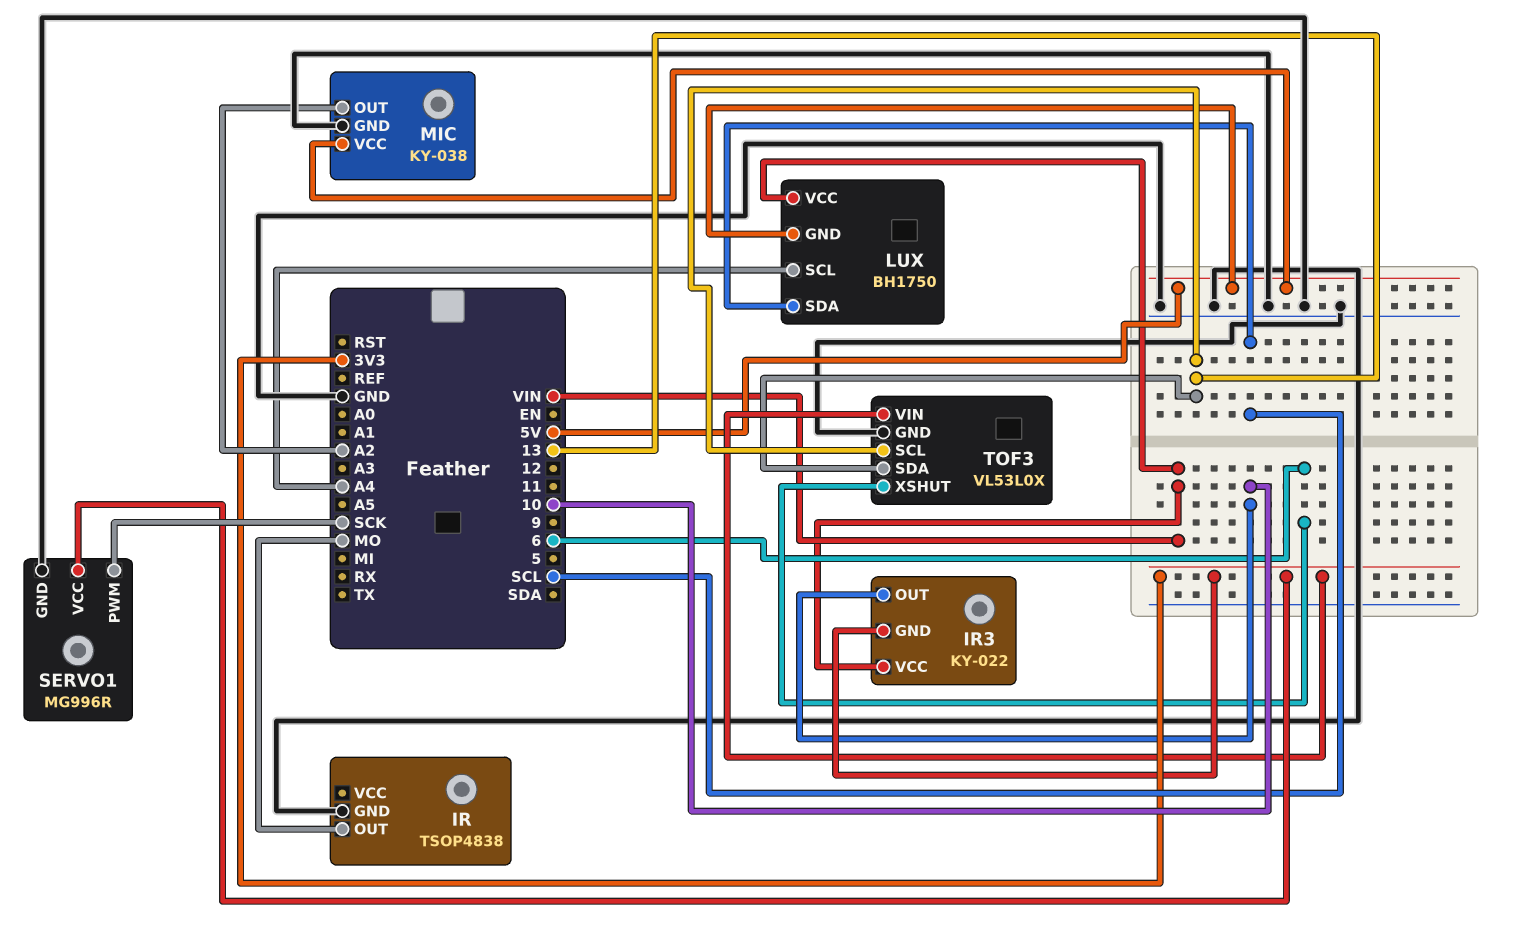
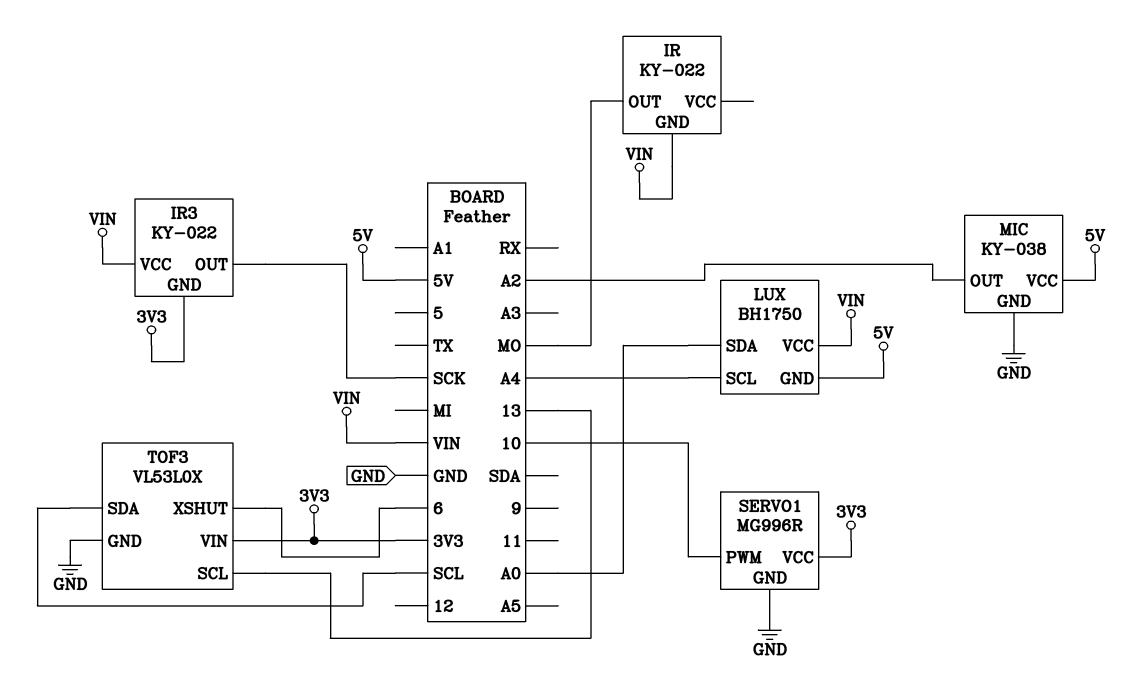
IR: TSOP4838 -> KY-022
IR pin GND: GND -> VIN
IR3 pin OUT: 10 -> SCK
LUX pin SDA: SCL -> A0
SERVO1 pin PWM: SCK -> 10
TOF3 pin SDA: 13 -> SCL

